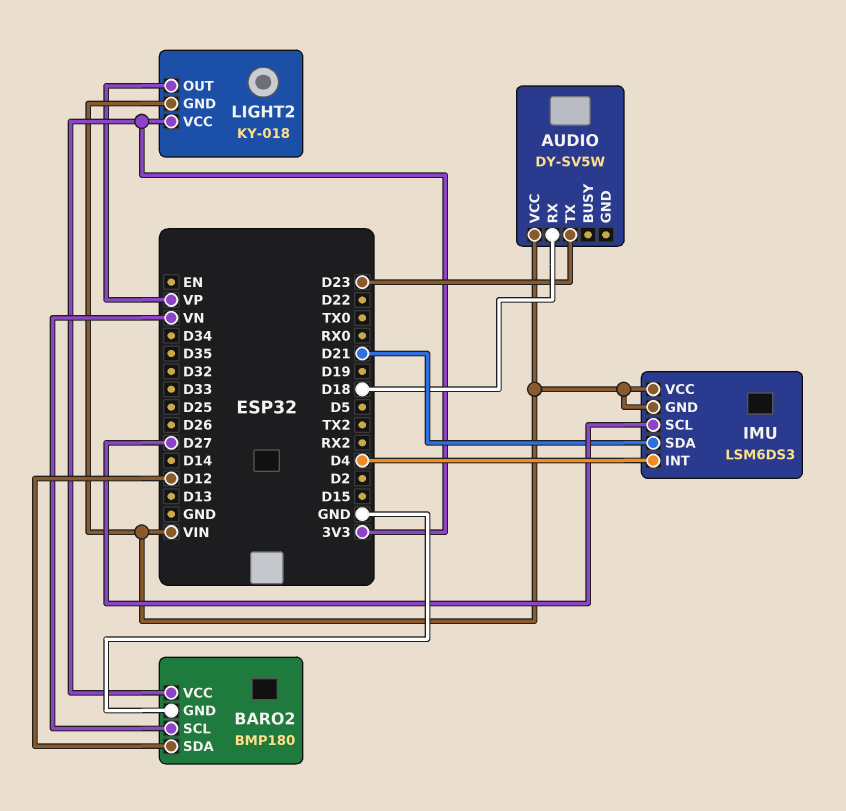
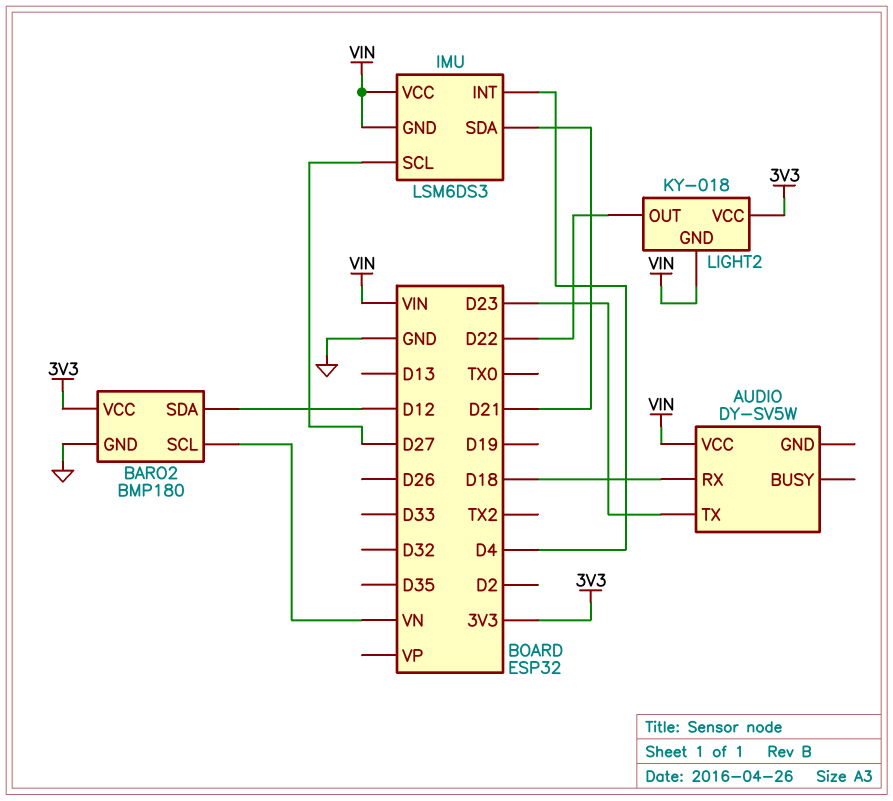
LIGHT2 pin OUT: VP -> D22

